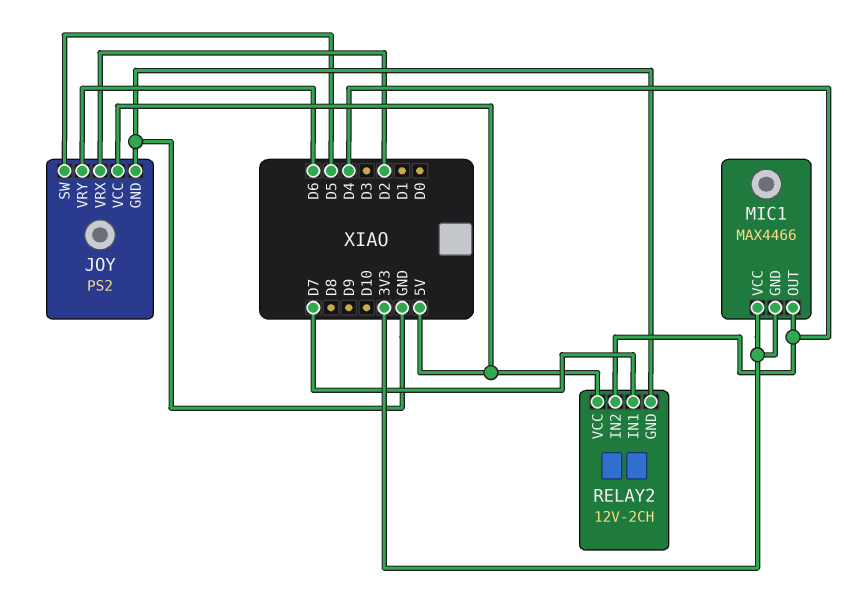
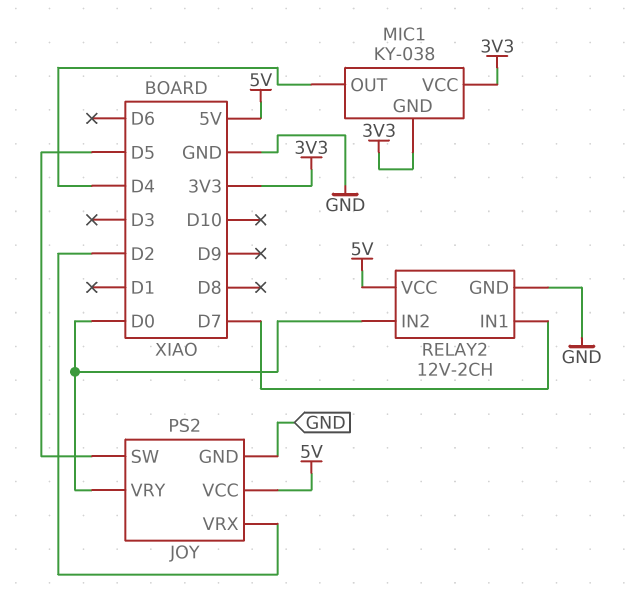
JOY pin VRY: D6 -> D0
MIC1: MAX4466 -> KY-038
RELAY2 pin IN2: D4 -> D0

